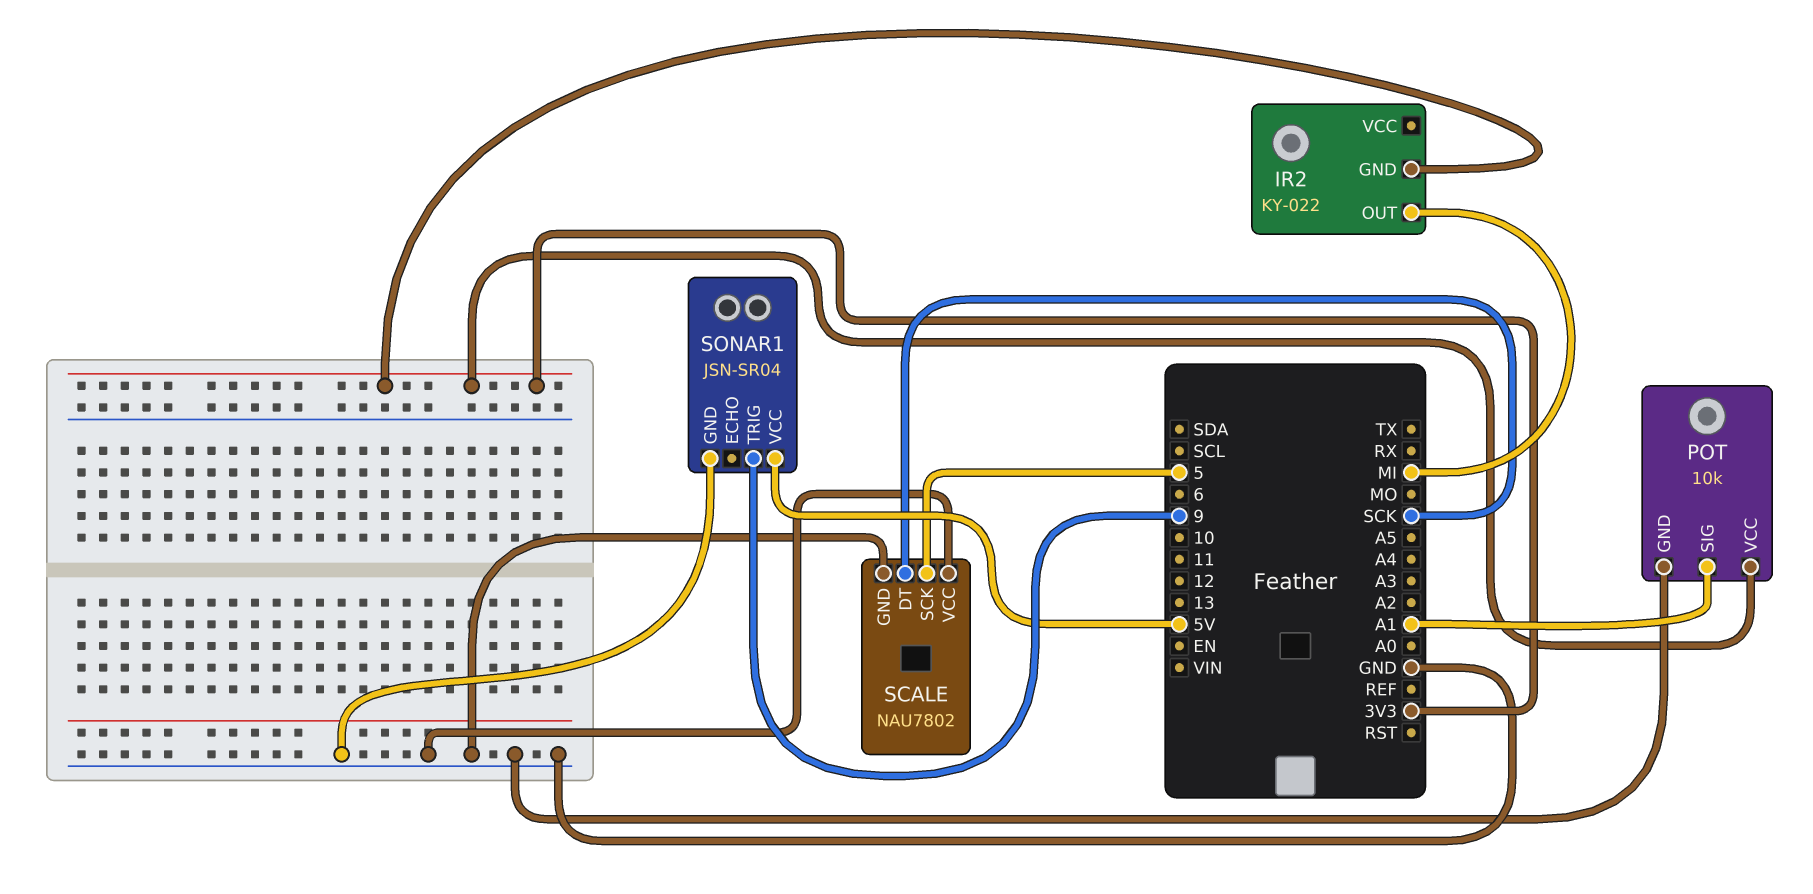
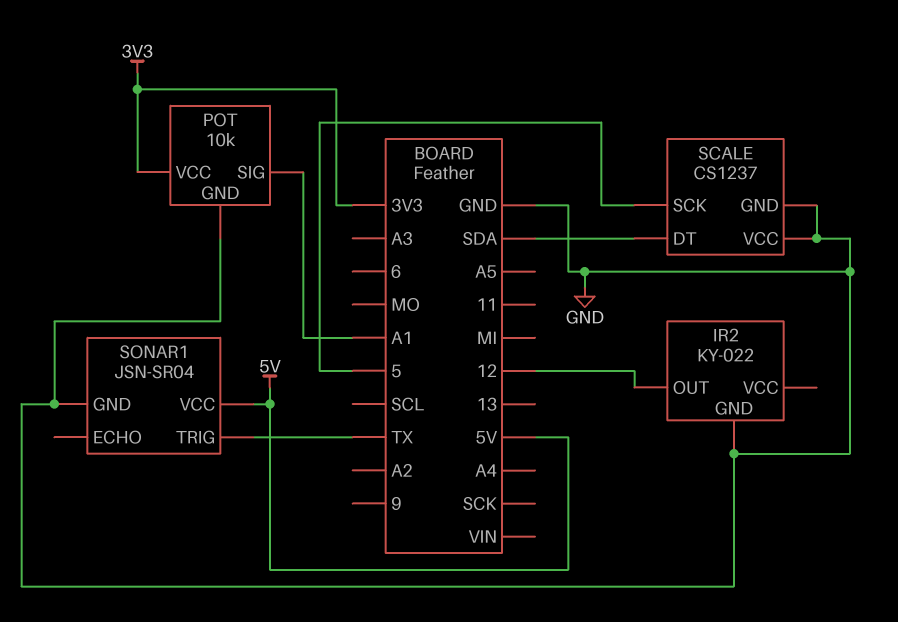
IR2 pin GND: 3V3 -> GND
IR2 pin OUT: MI -> 12
SCALE: NAU7802 -> CS1237
SCALE pin DT: SCK -> SDA
SONAR1 pin TRIG: 9 -> TX

